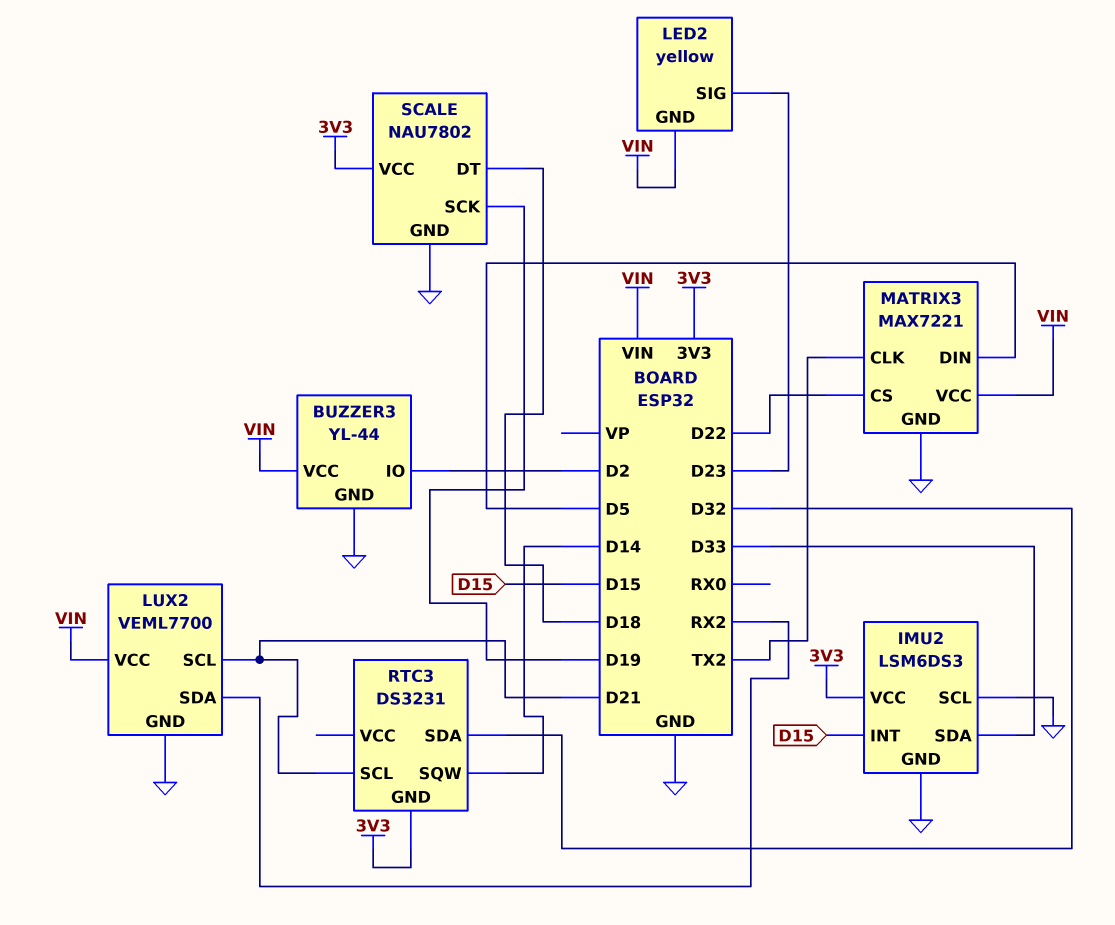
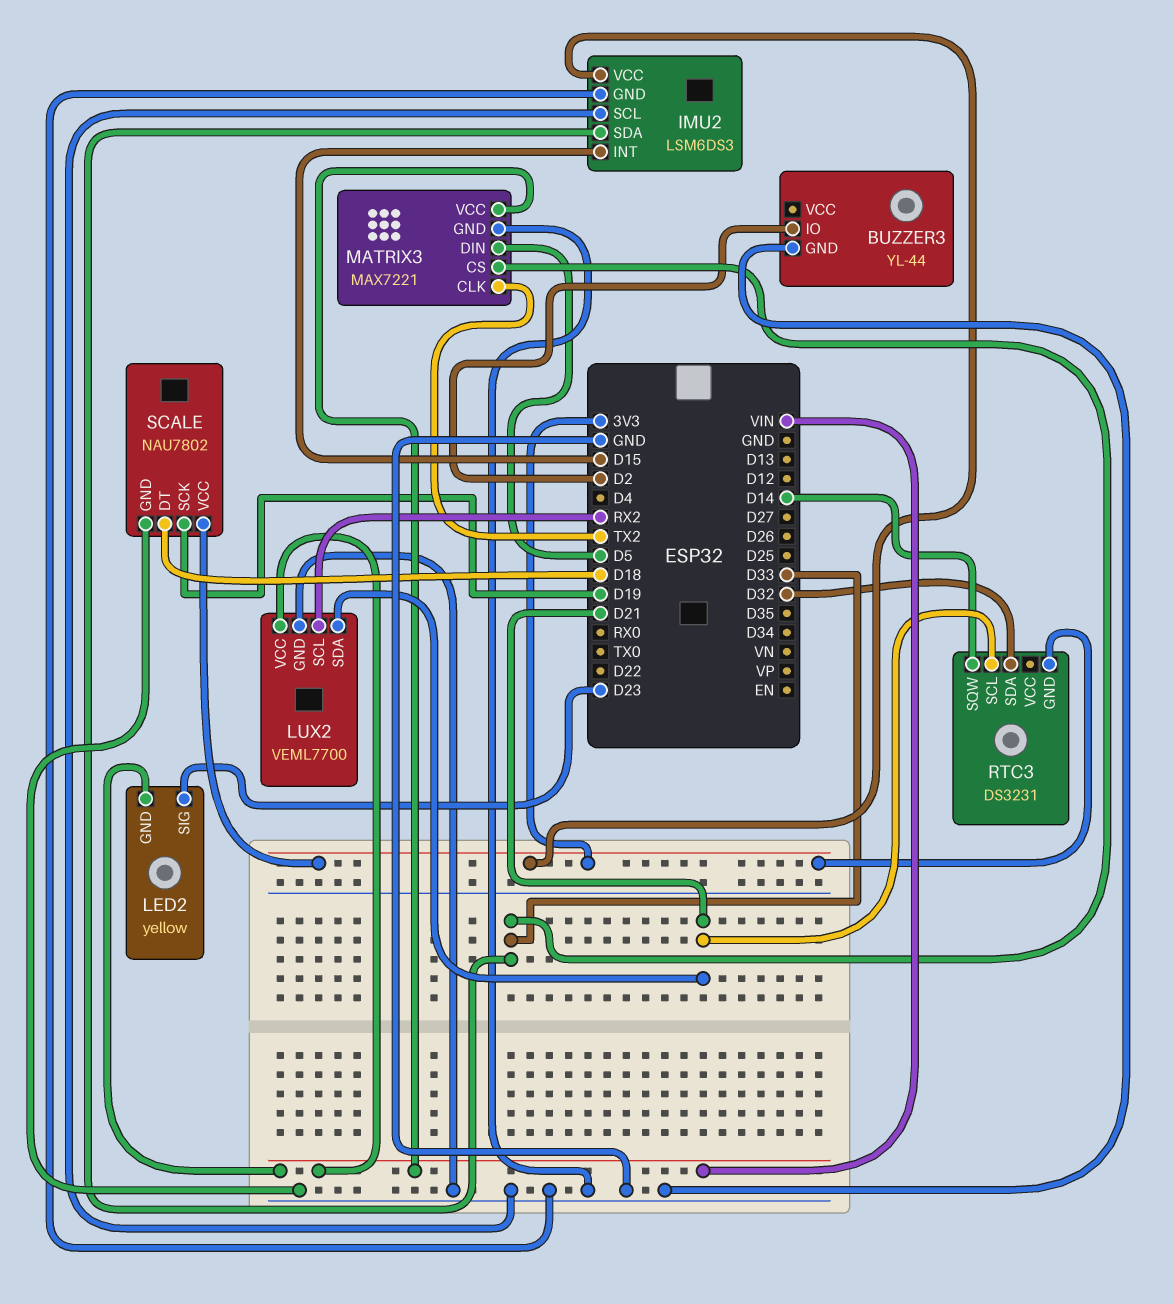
BUZZER3 pin VCC: VIN -> none
LUX2 pin SCL: D21 -> RX2
LUX2 pin SDA: RX2 -> D21
MATRIX3 pin CS: D22 -> D33

